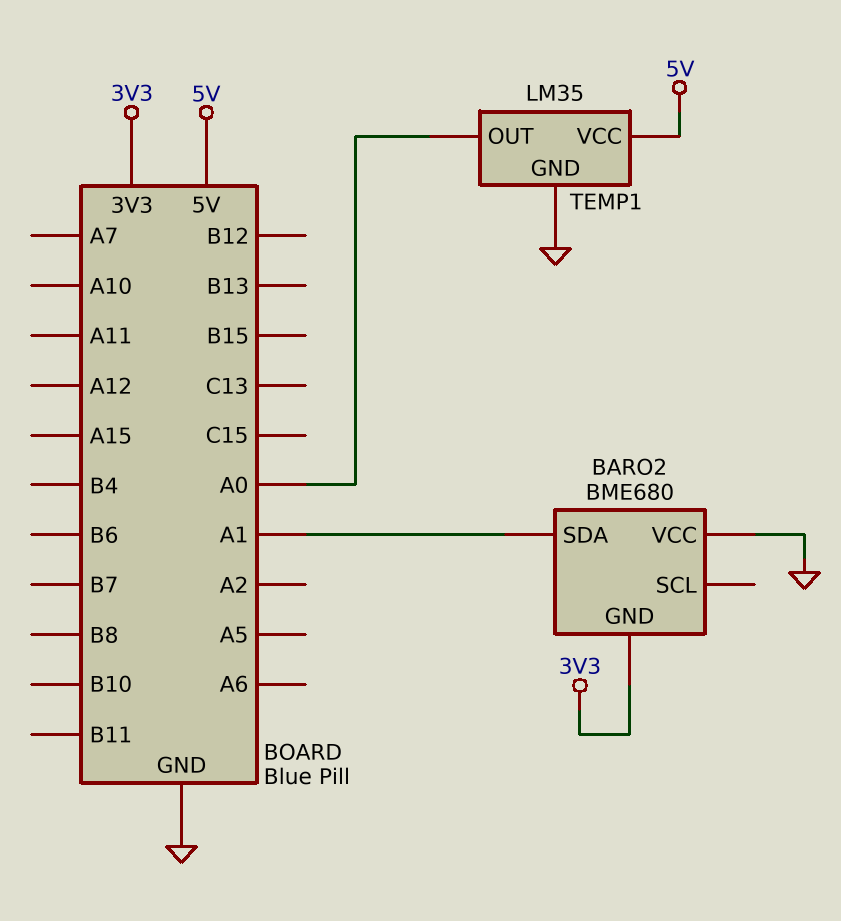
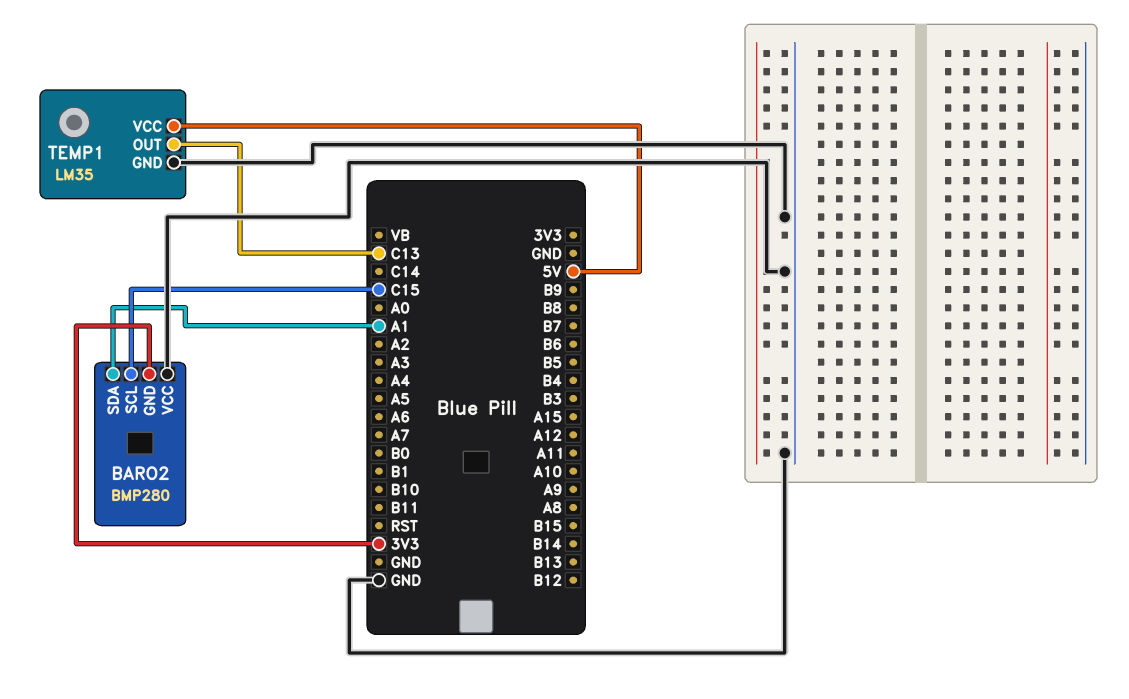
BARO2: BME680 -> BMP280
BARO2 pin SCL: none -> C15
TEMP1 pin OUT: A0 -> C13

